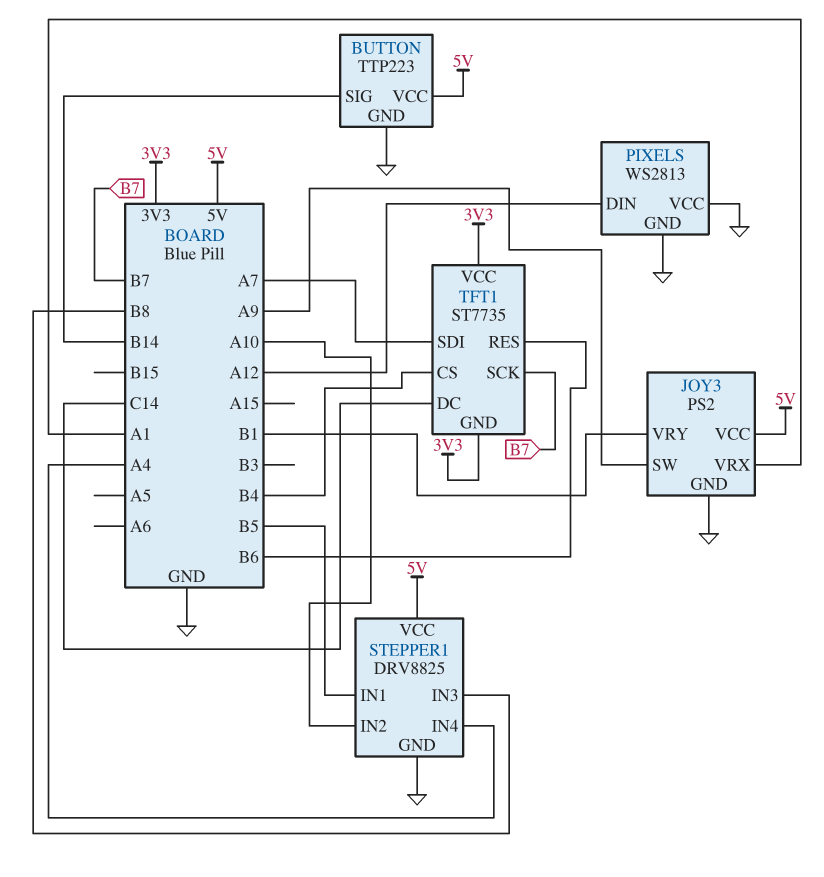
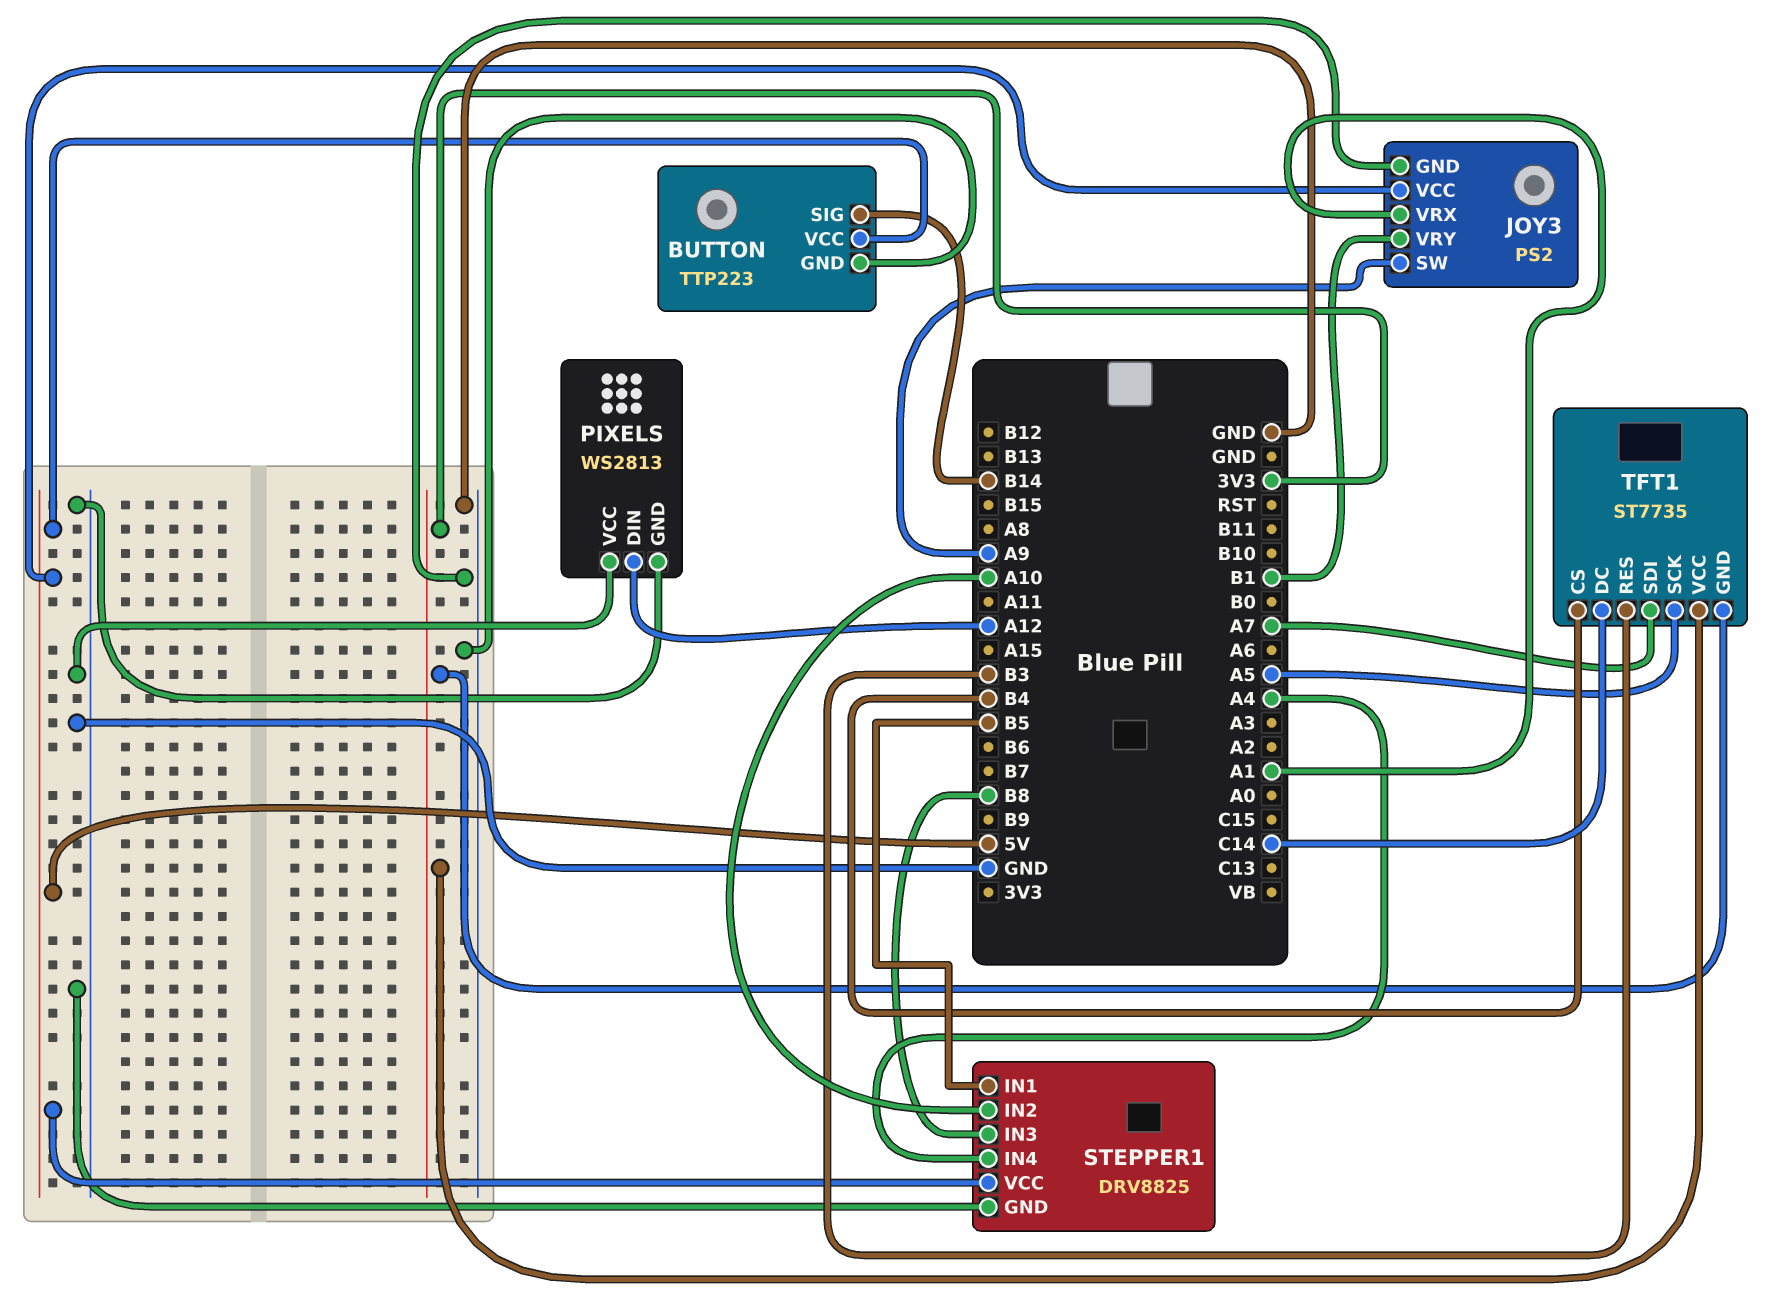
TFT1 pin RES: B6 -> B3
TFT1 pin SCK: B7 -> A5

